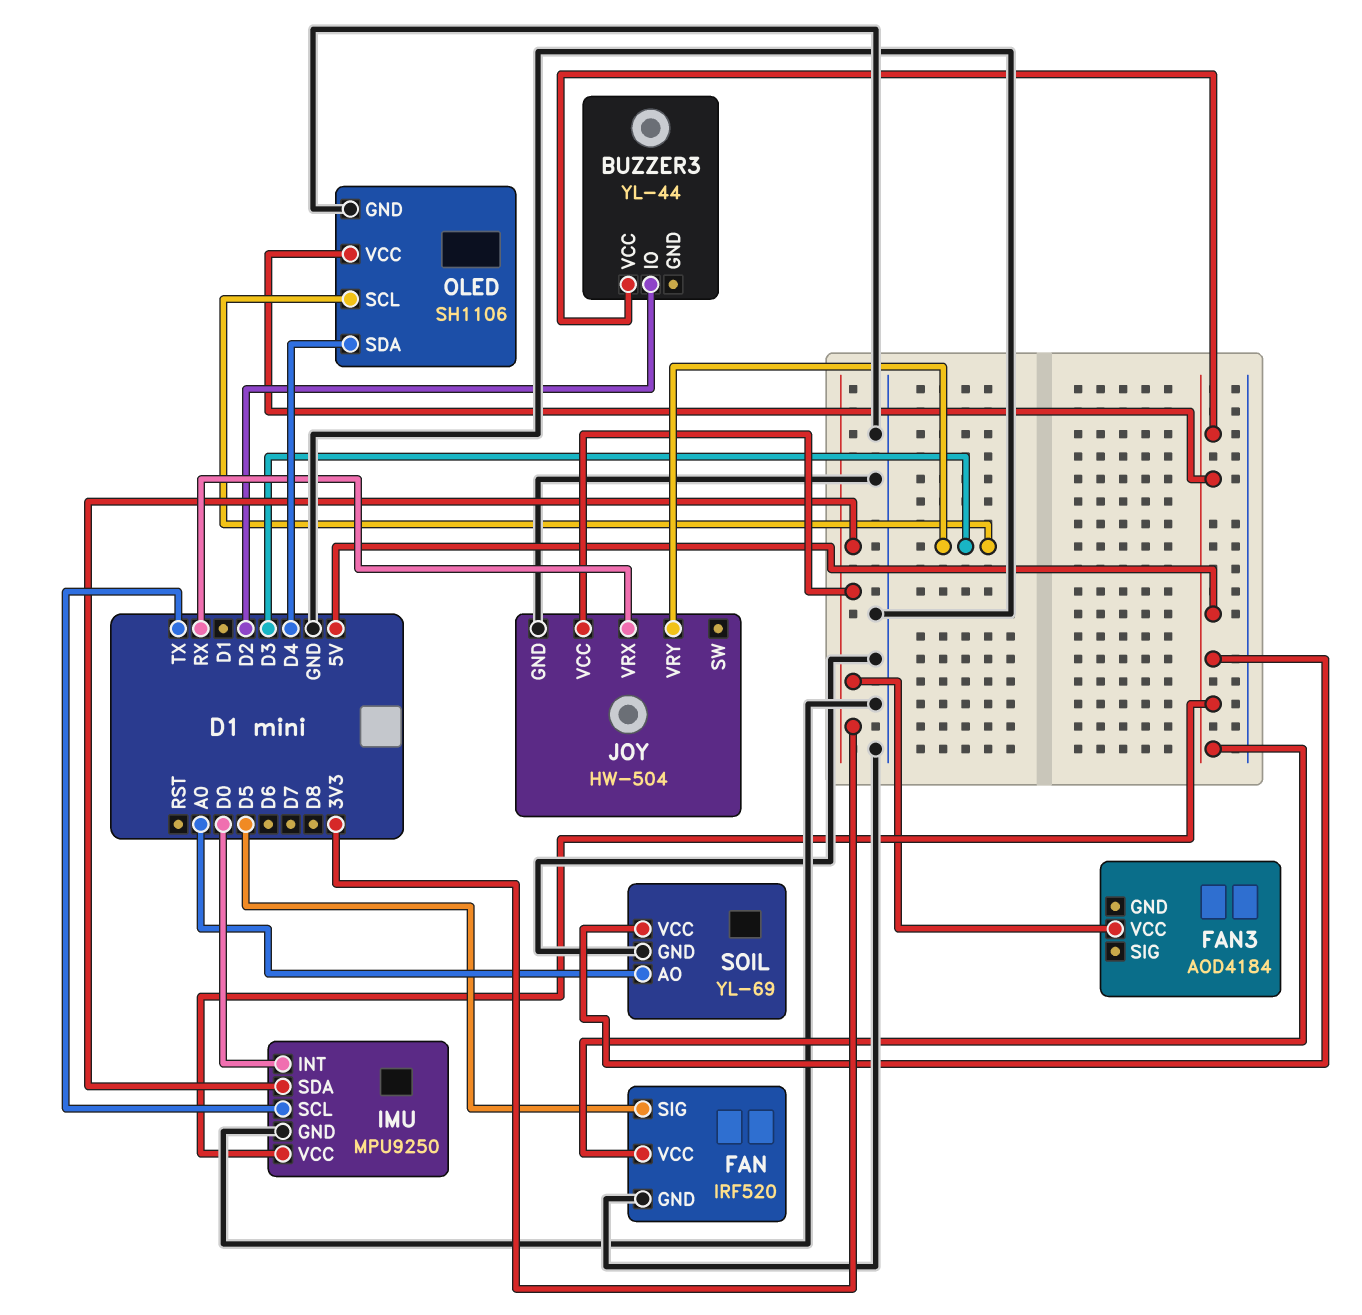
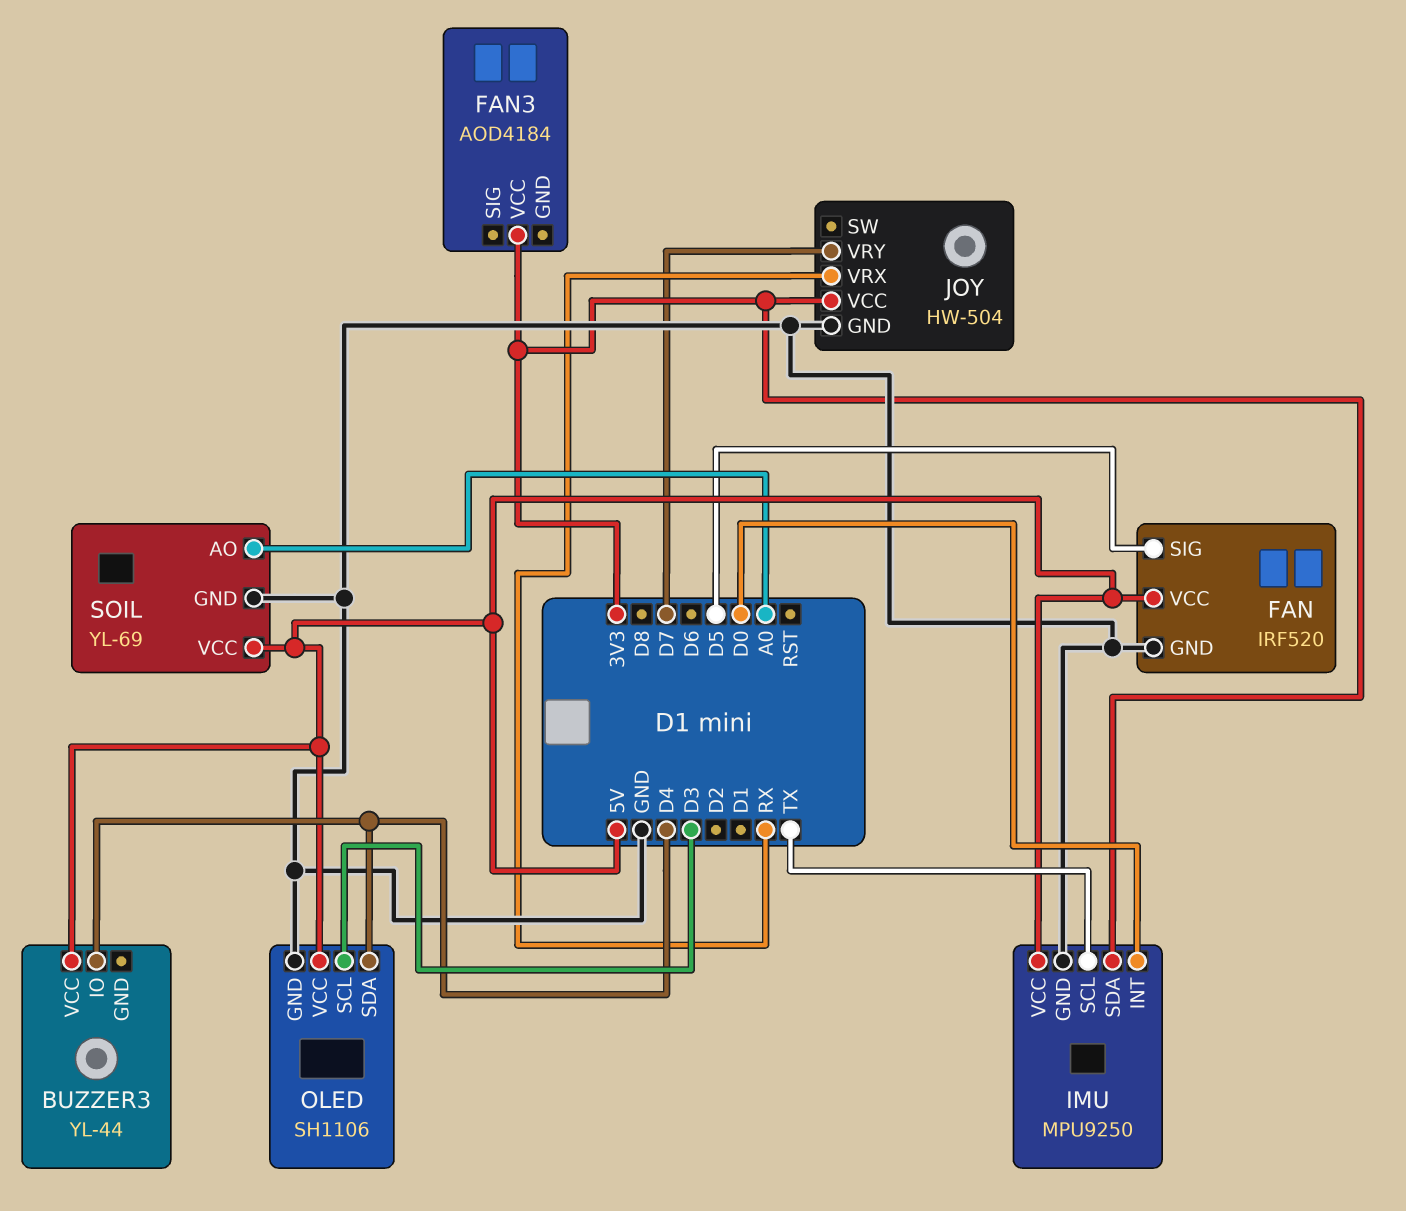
BUZZER3 pin IO: D2 -> D4
JOY pin VRY: D3 -> D7

